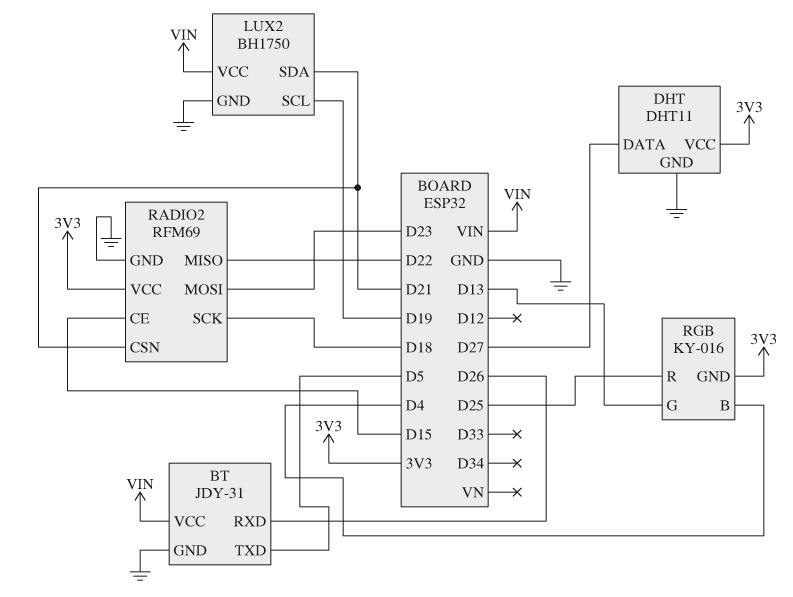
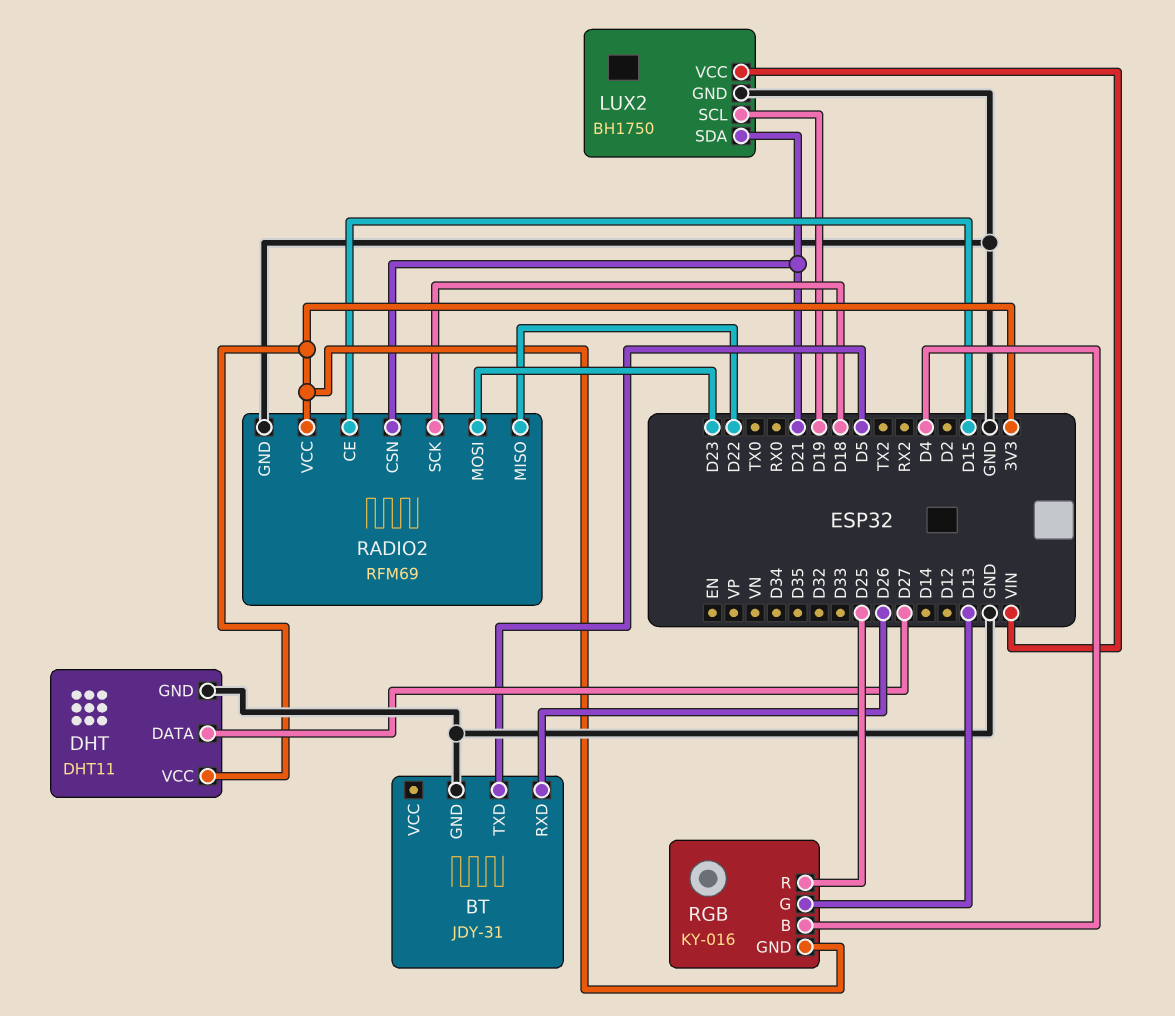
BT pin VCC: VIN -> none

